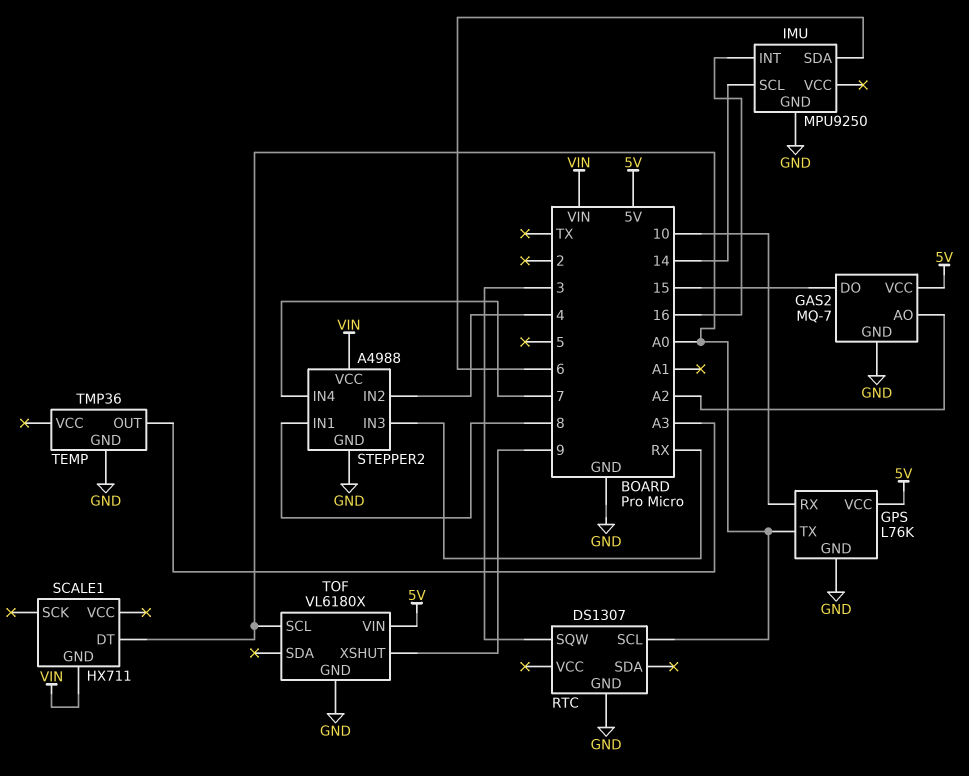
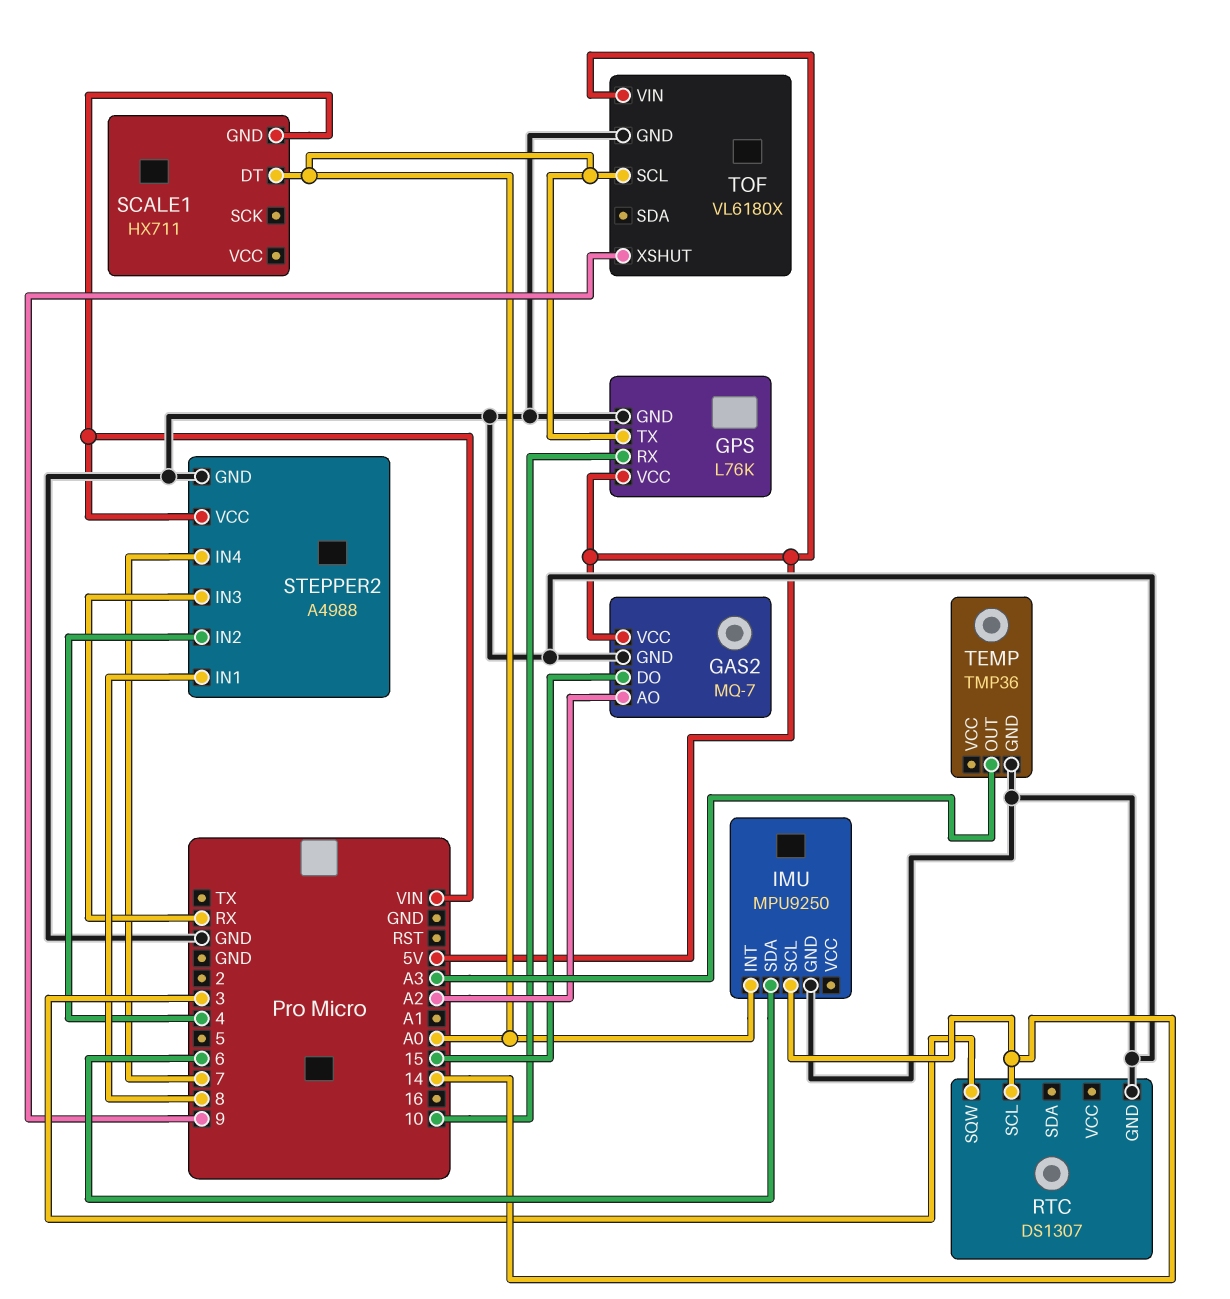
IMU pin INT: 16 -> A0
RTC pin SCL: A0 -> 14

